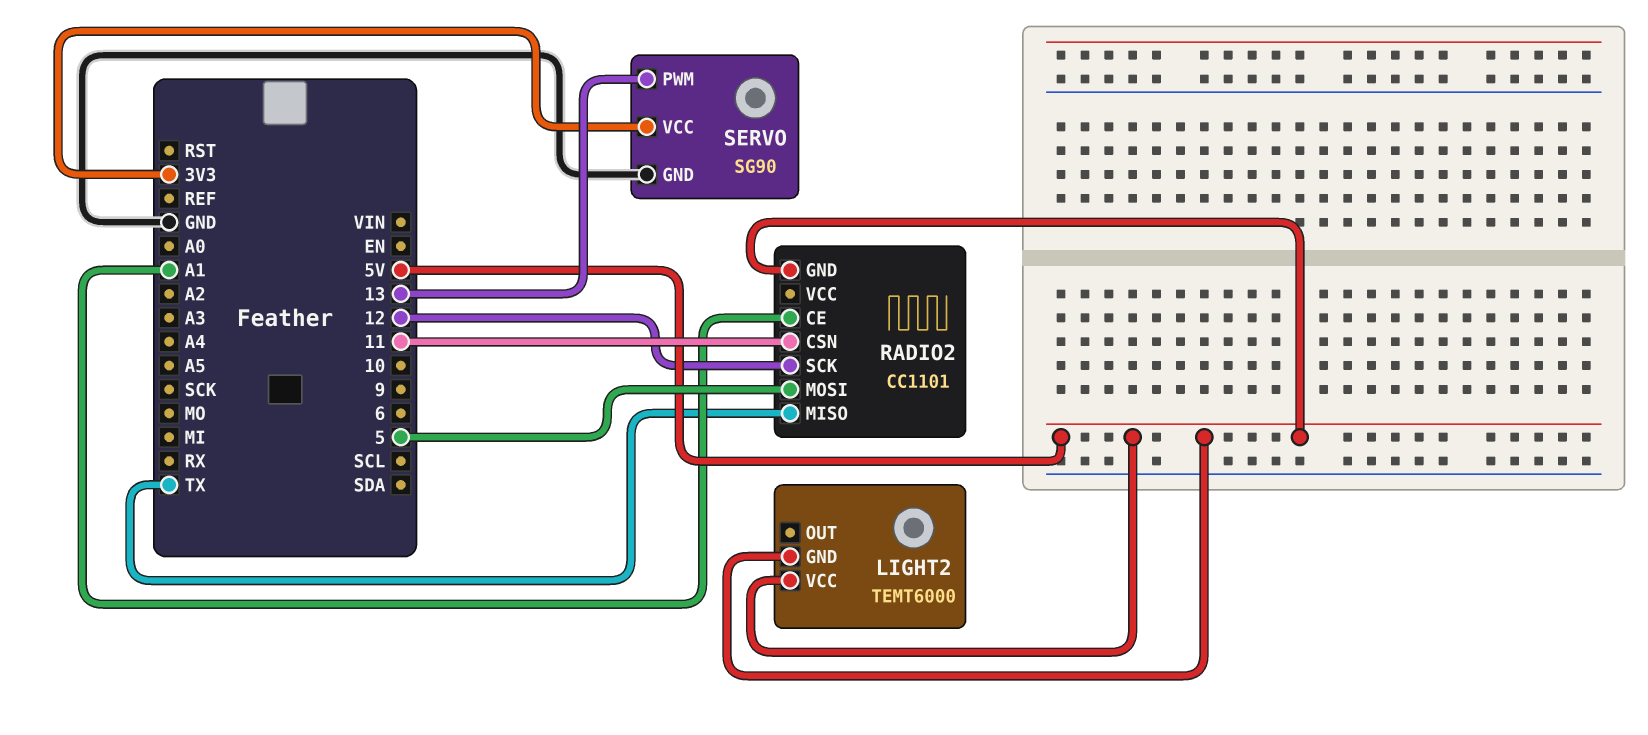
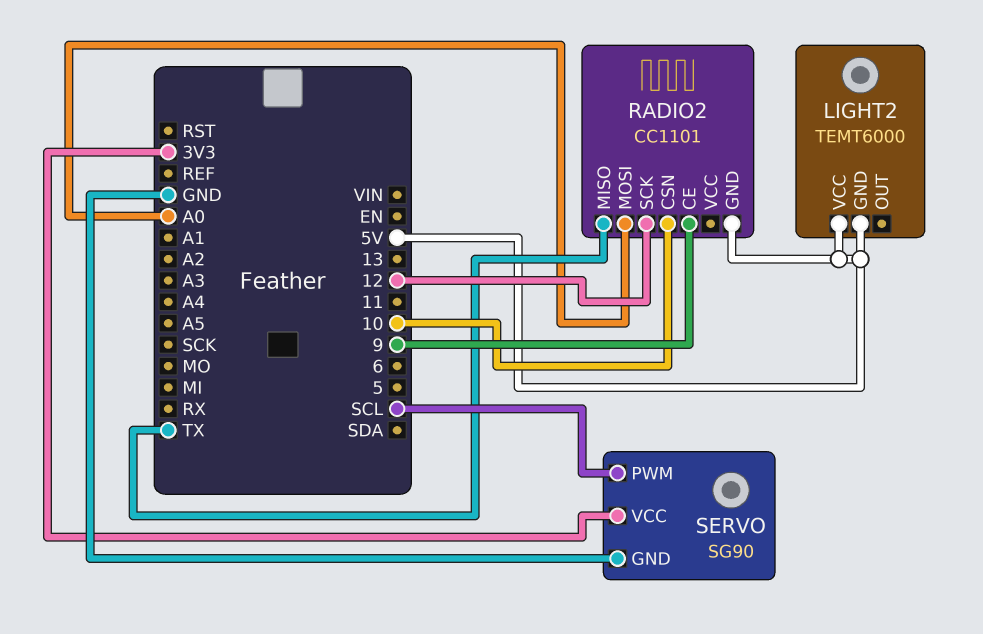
RADIO2 pin CE: A1 -> 9
RADIO2 pin CSN: 11 -> 10
RADIO2 pin MOSI: 5 -> A0
SERVO pin PWM: 13 -> SCL

